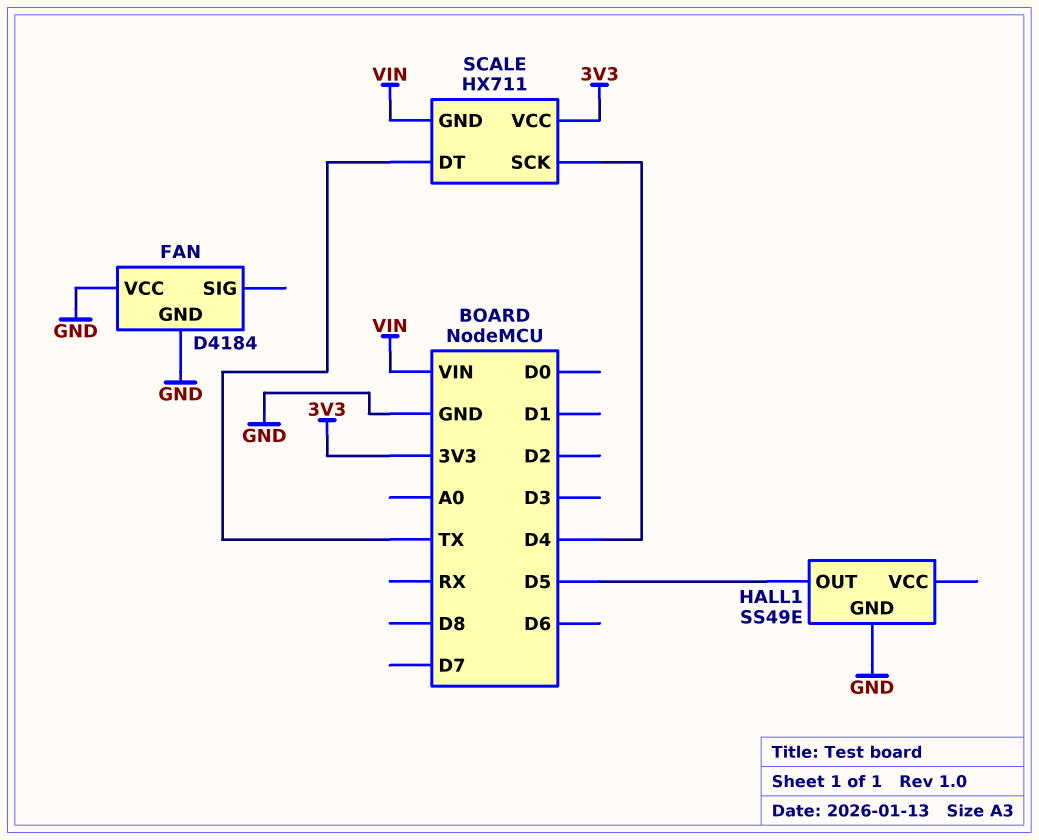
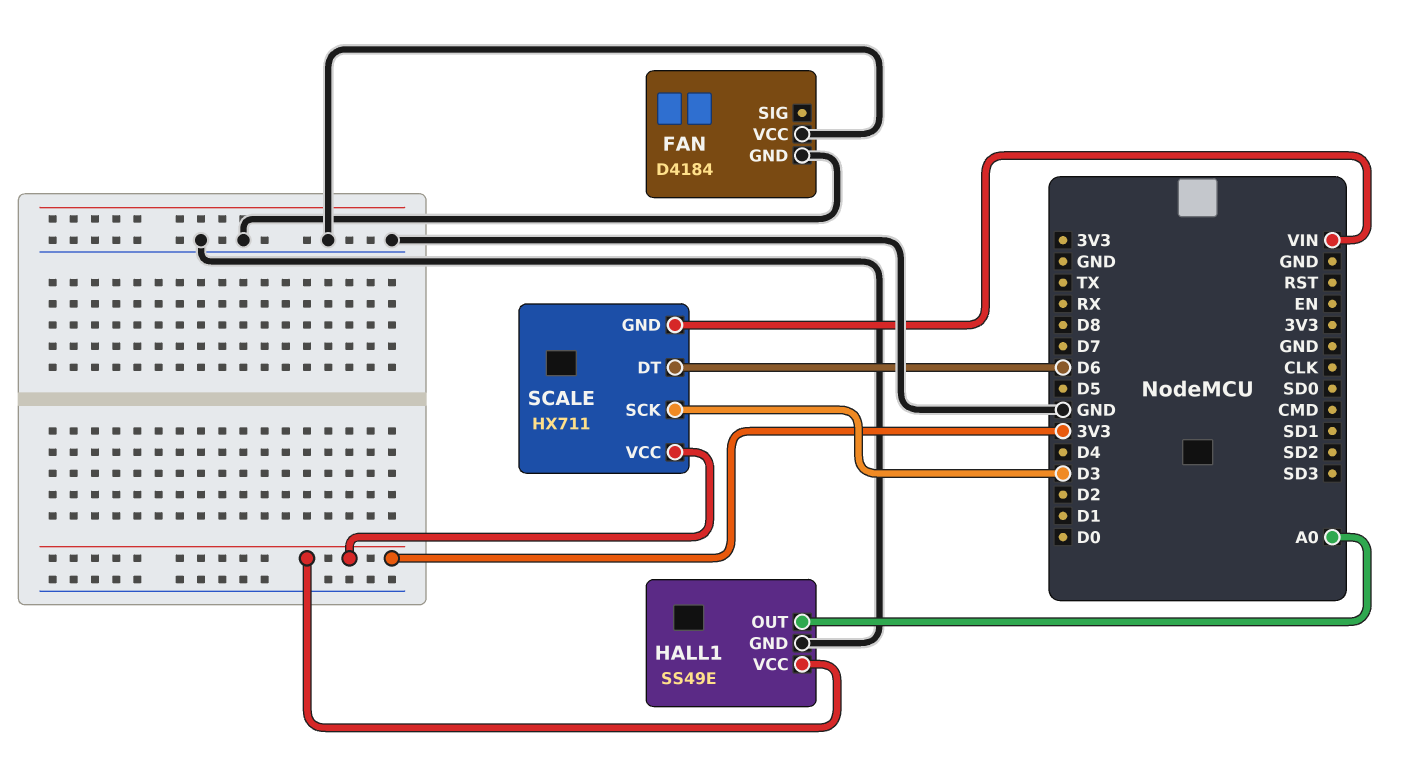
HALL1 pin OUT: D5 -> A0
HALL1 pin VCC: none -> 3V3
SCALE pin DT: TX -> D6
SCALE pin SCK: D4 -> D3

